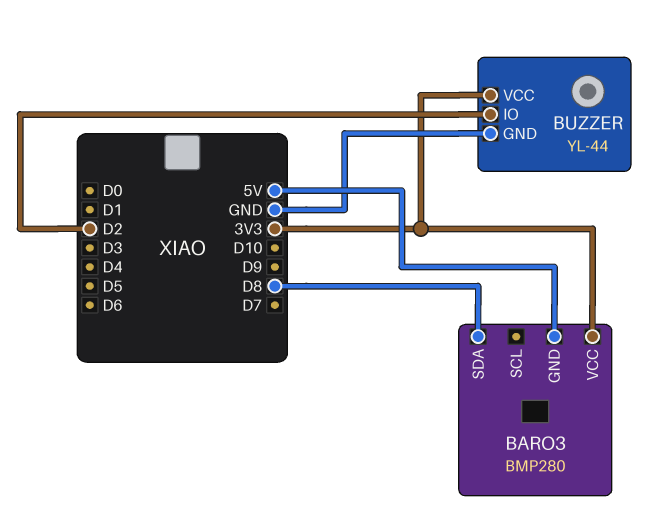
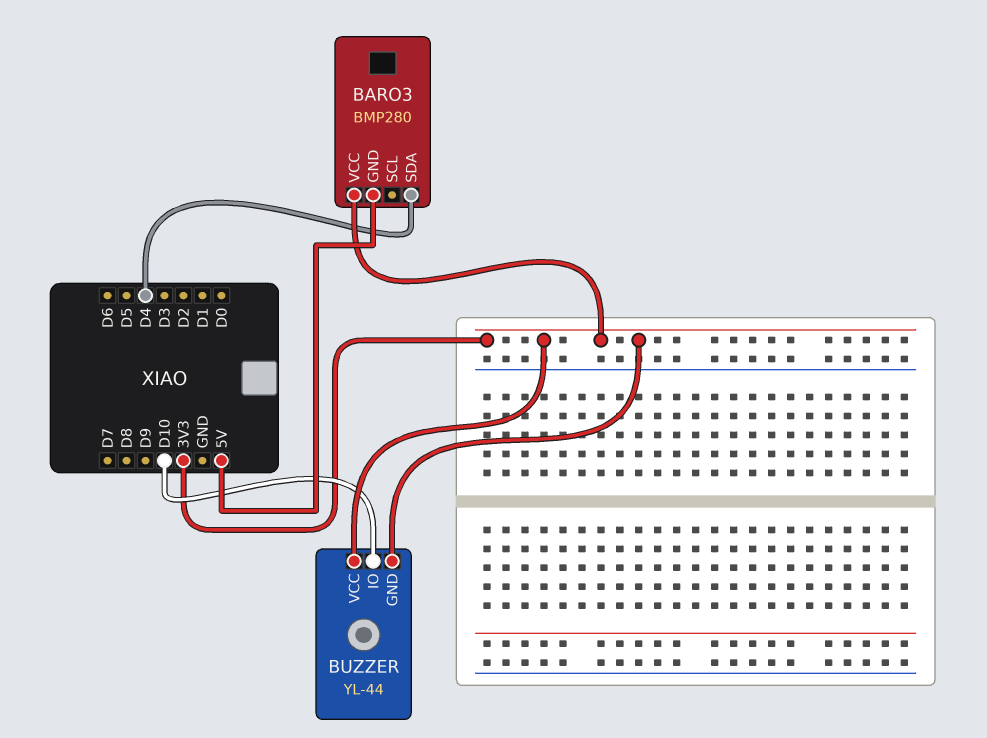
BARO3 pin SDA: D8 -> D4
BUZZER pin GND: GND -> 3V3
BUZZER pin IO: D2 -> D10

